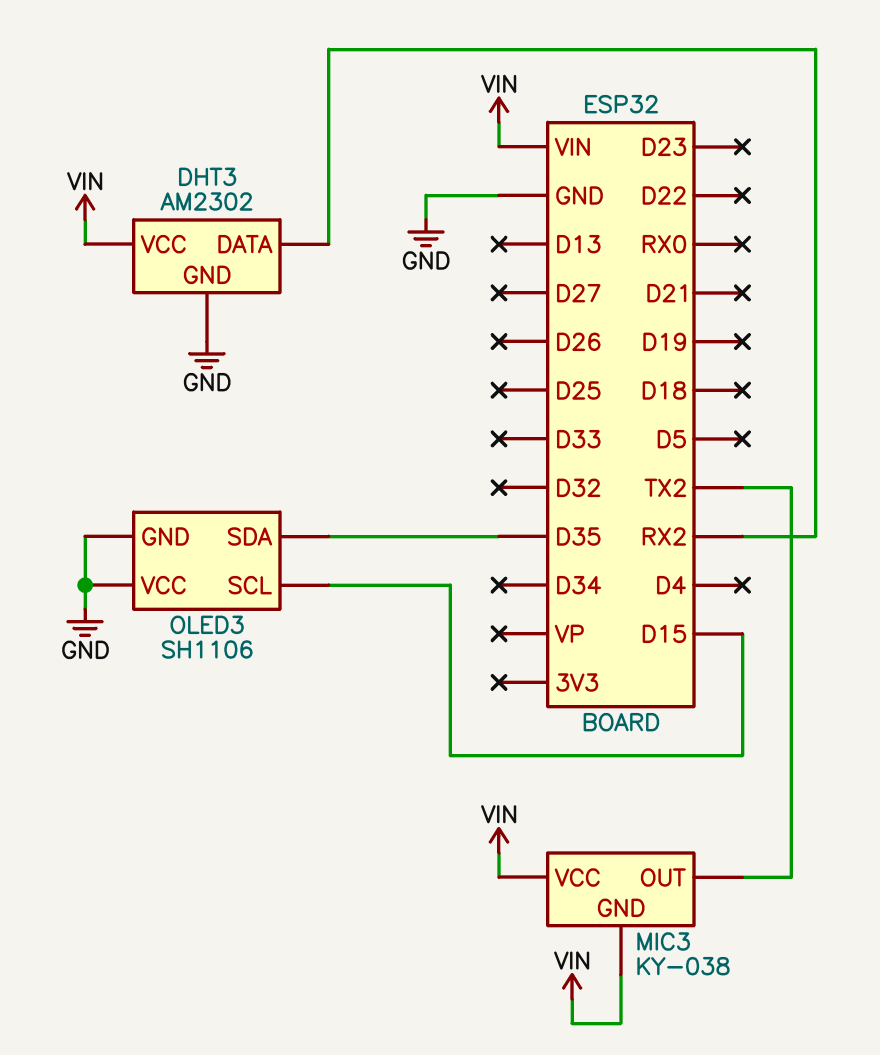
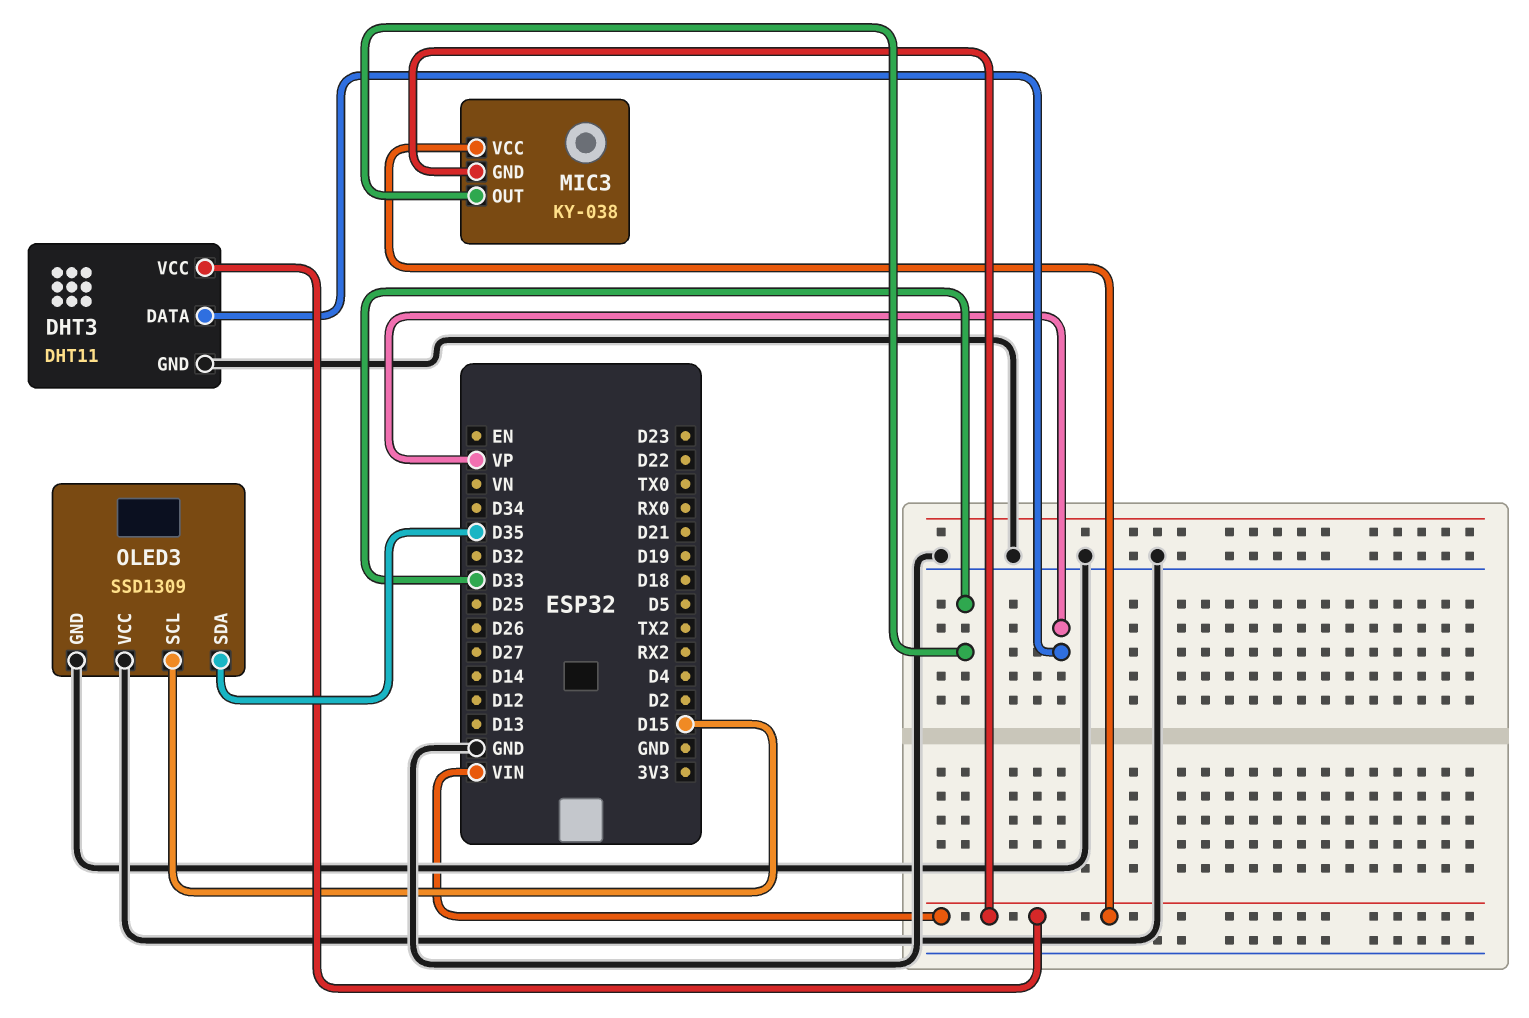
DHT3: AM2302 -> DHT11
DHT3 pin DATA: RX2 -> VP
MIC3 pin OUT: TX2 -> D33
OLED3: SH1106 -> SSD1309

